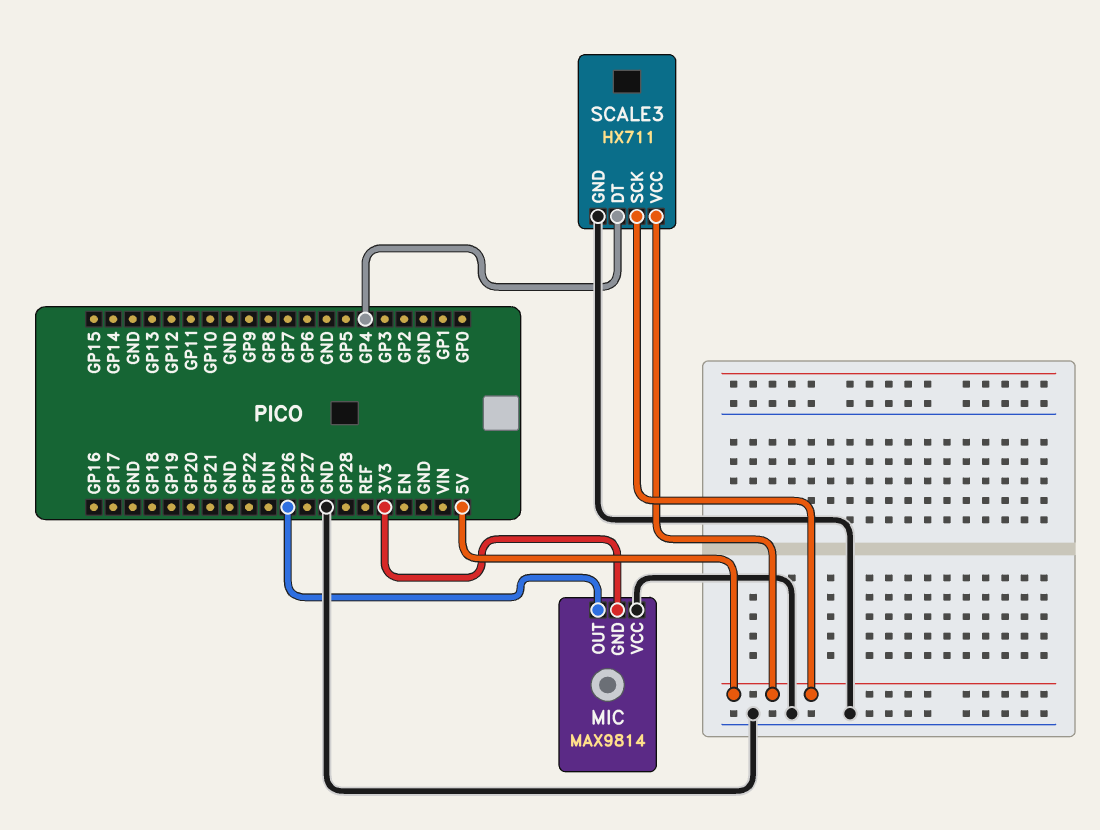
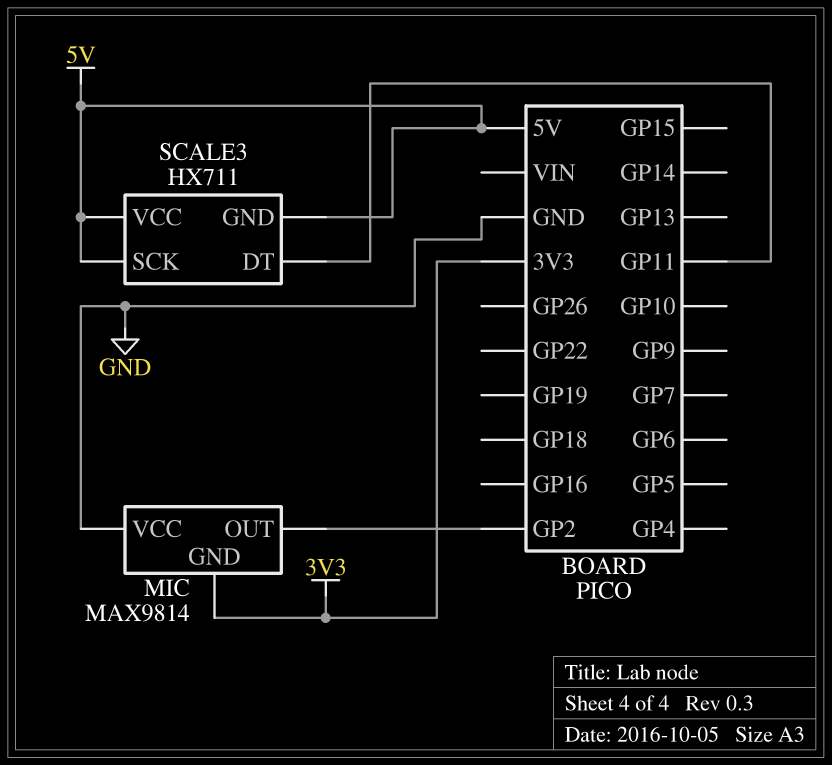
MIC pin OUT: GP26 -> GP2
SCALE3 pin DT: GP4 -> GP11
SCALE3 pin GND: GND -> 5V

